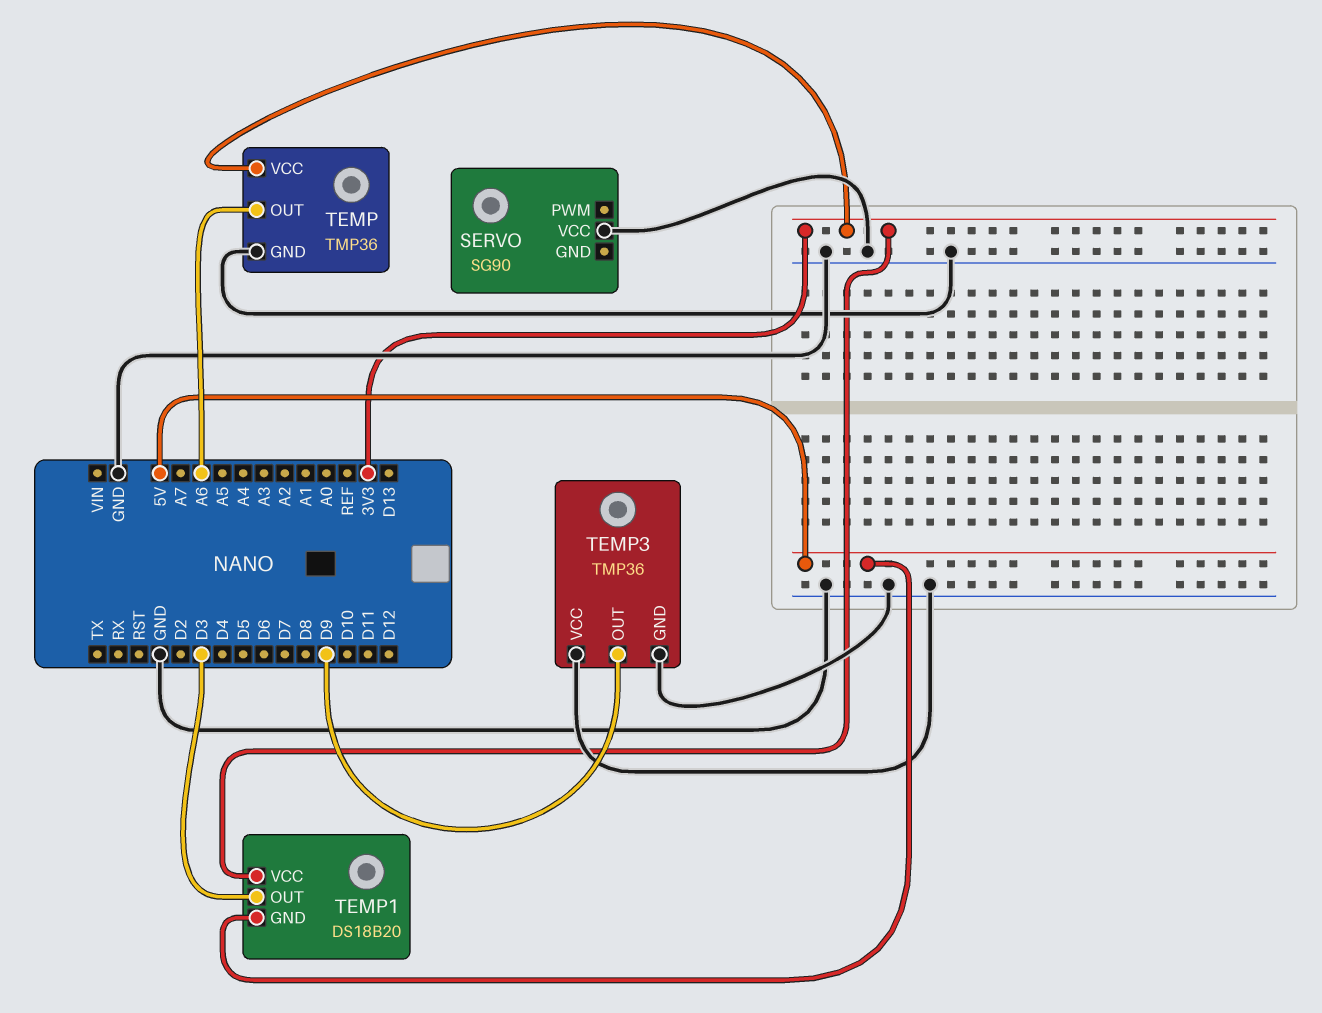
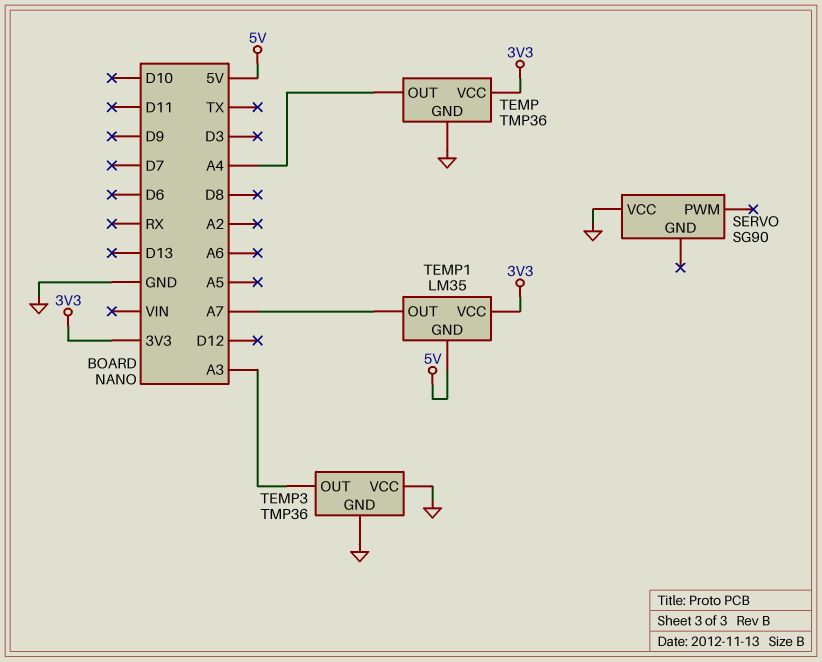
TEMP pin OUT: A6 -> A4
TEMP1: DS18B20 -> LM35
TEMP1 pin OUT: D3 -> A7
TEMP3 pin OUT: D9 -> A3

